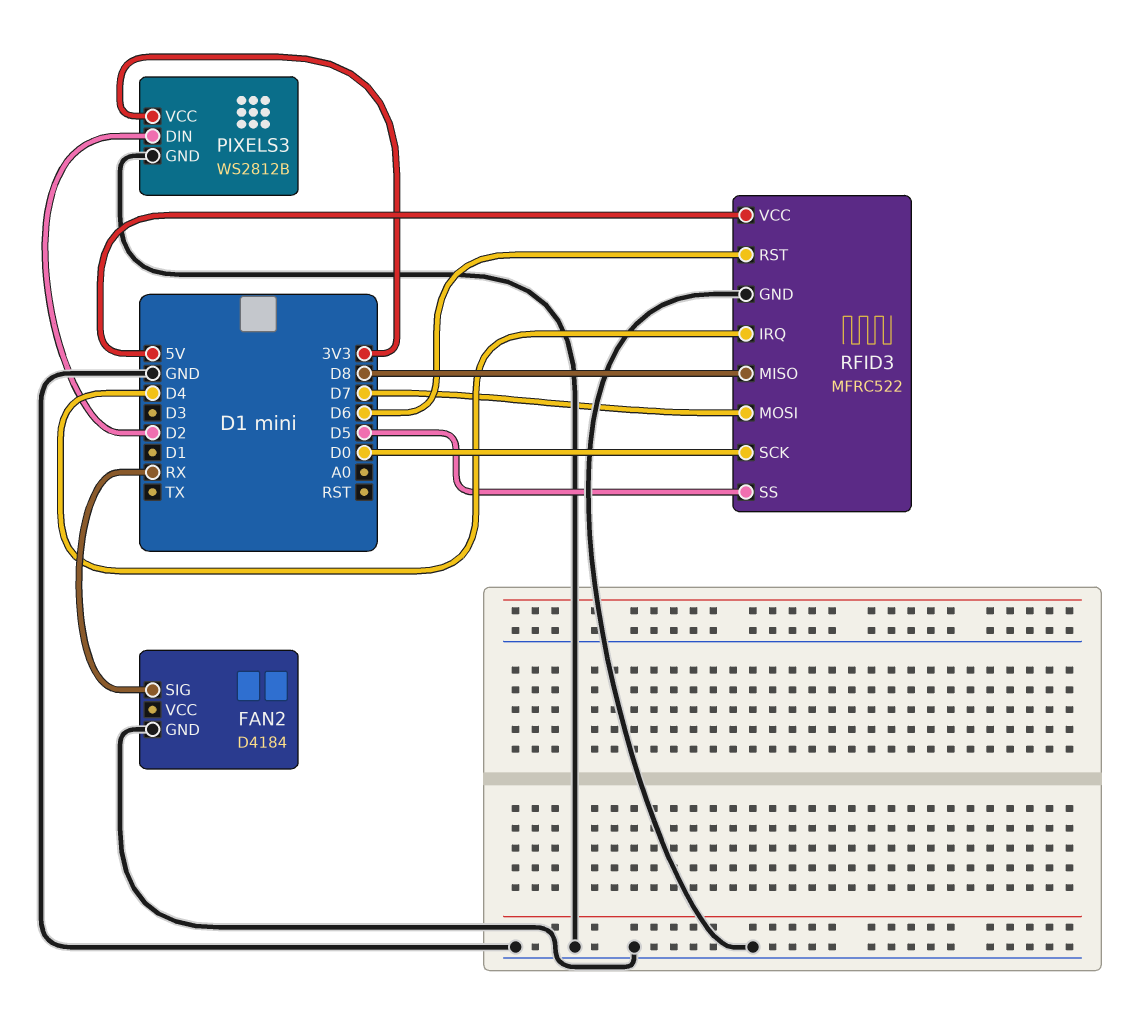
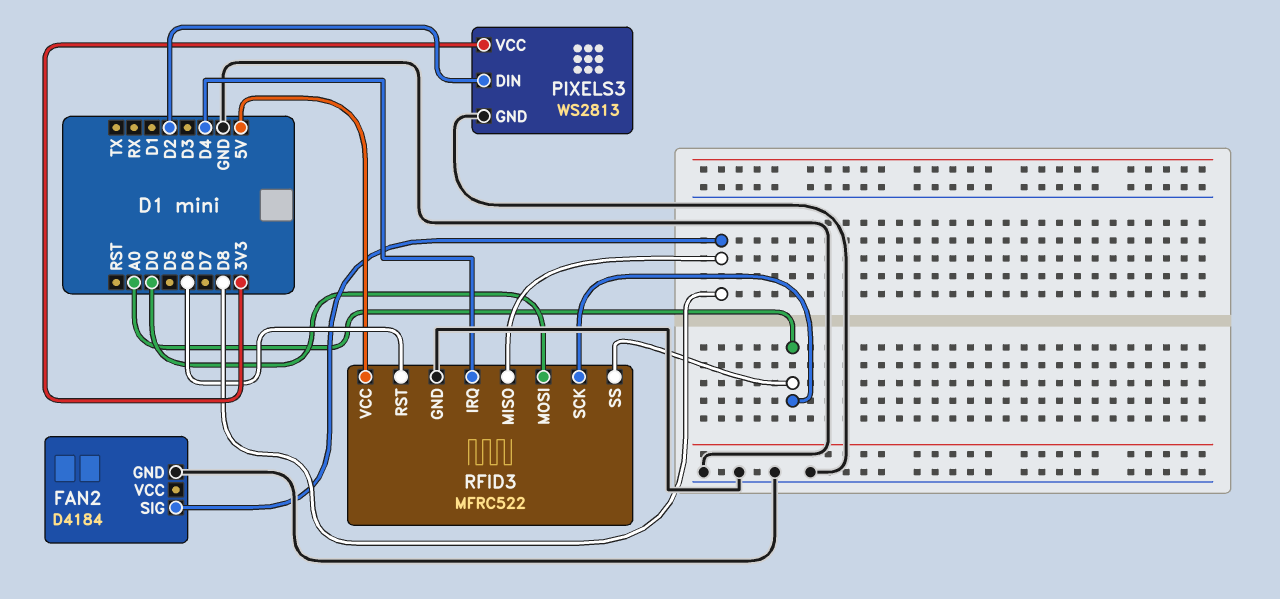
FAN2 pin SIG: RX -> D8
PIXELS3: WS2812B -> WS2813
RFID3 pin MOSI: D7 -> D0
RFID3 pin SCK: D0 -> A0
RFID3 pin SS: D5 -> A0

